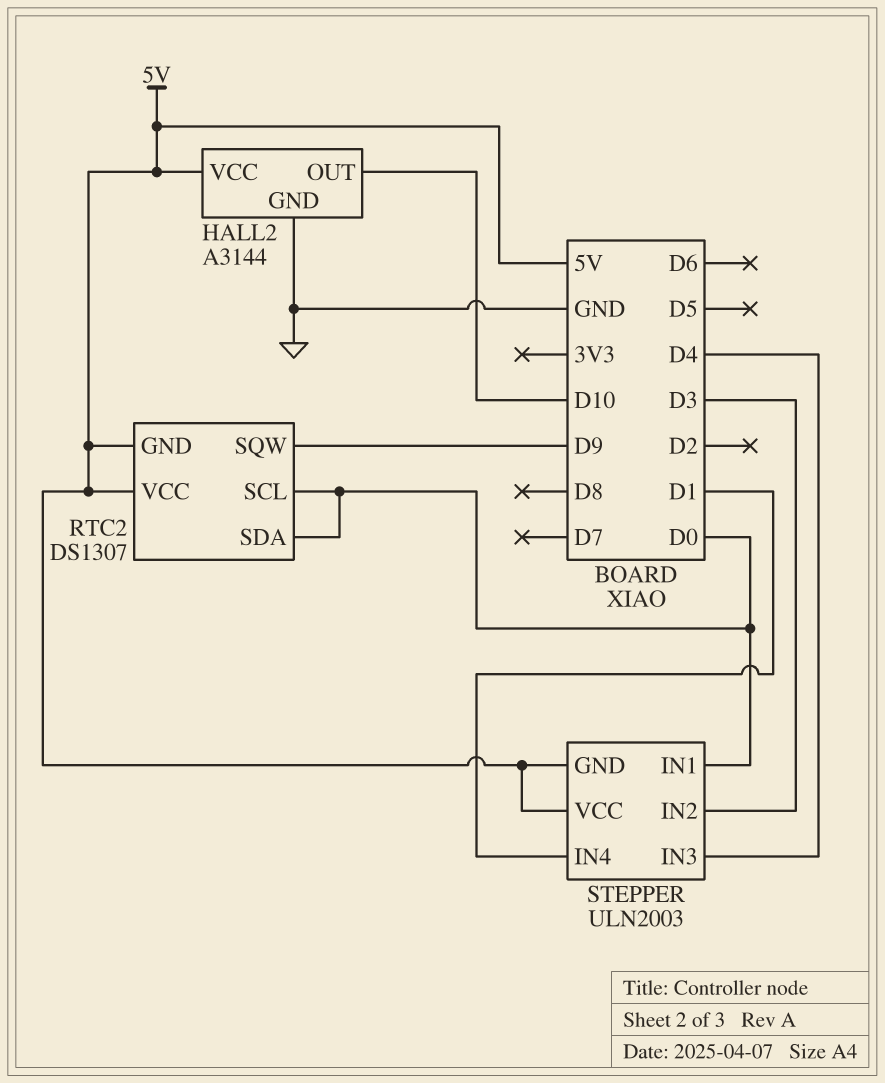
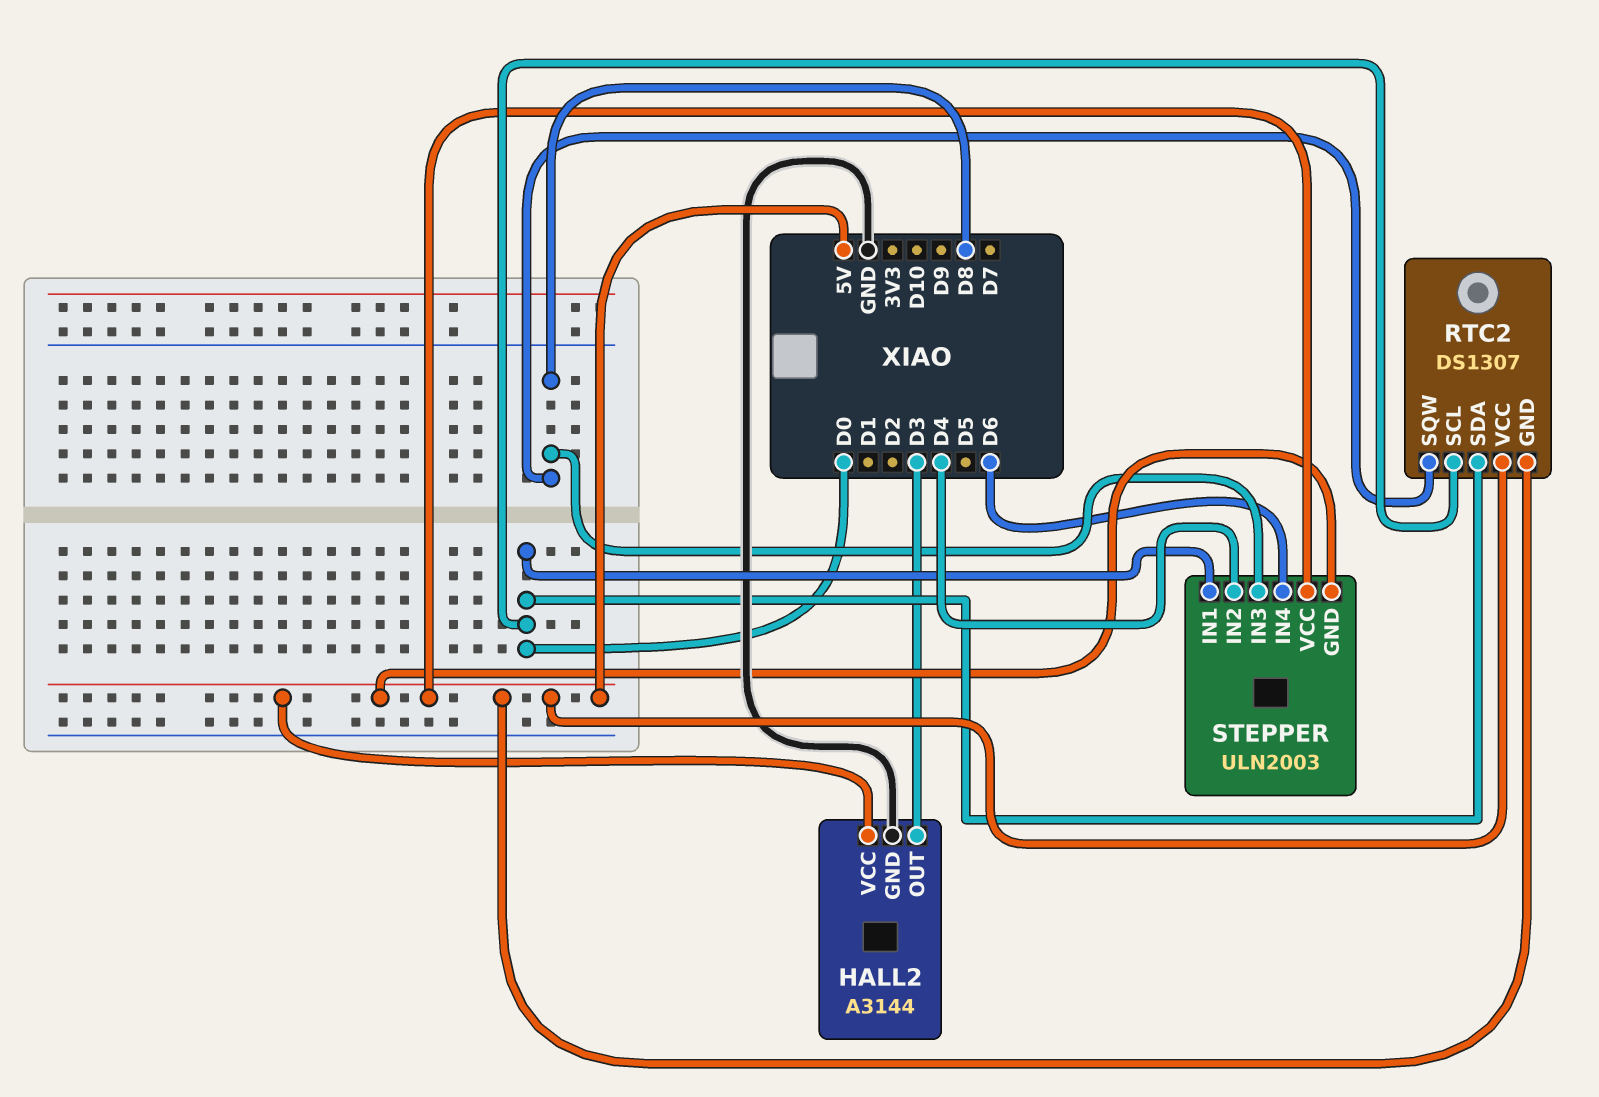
HALL2 pin OUT: D10 -> D3
RTC2 pin SQW: D9 -> D8
STEPPER pin IN2: D3 -> D4
STEPPER pin IN3: D4 -> D8
STEPPER pin IN4: D1 -> D6

